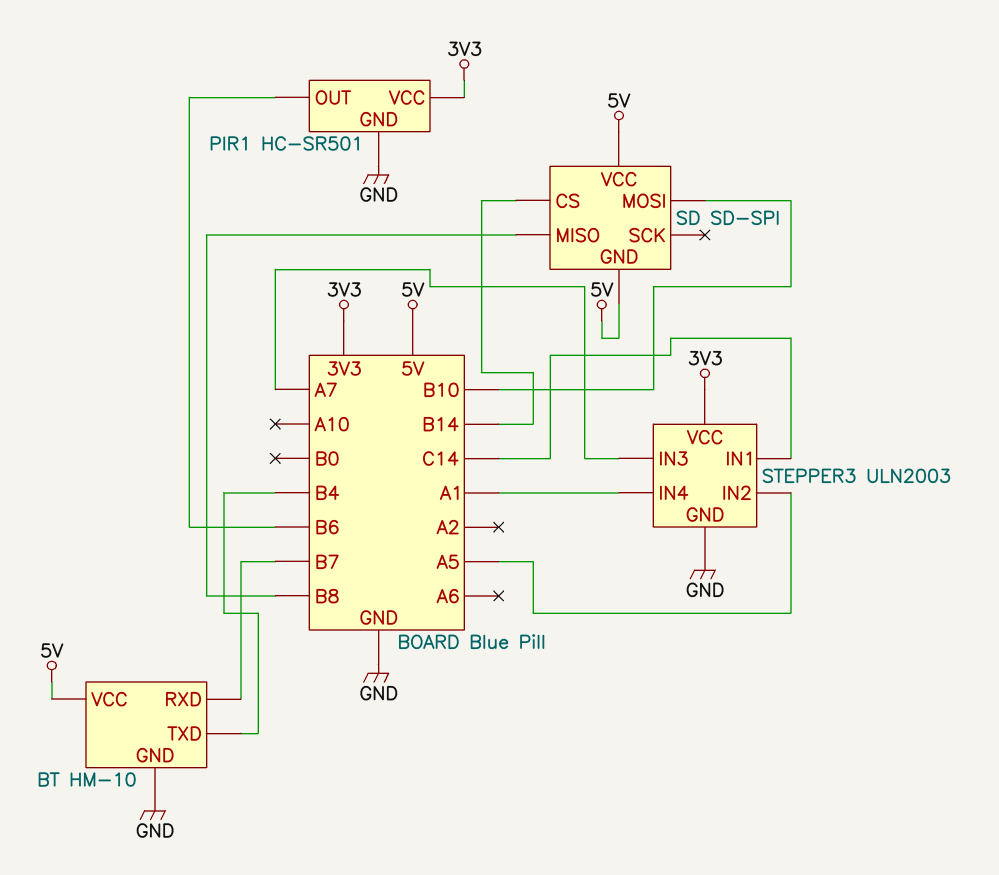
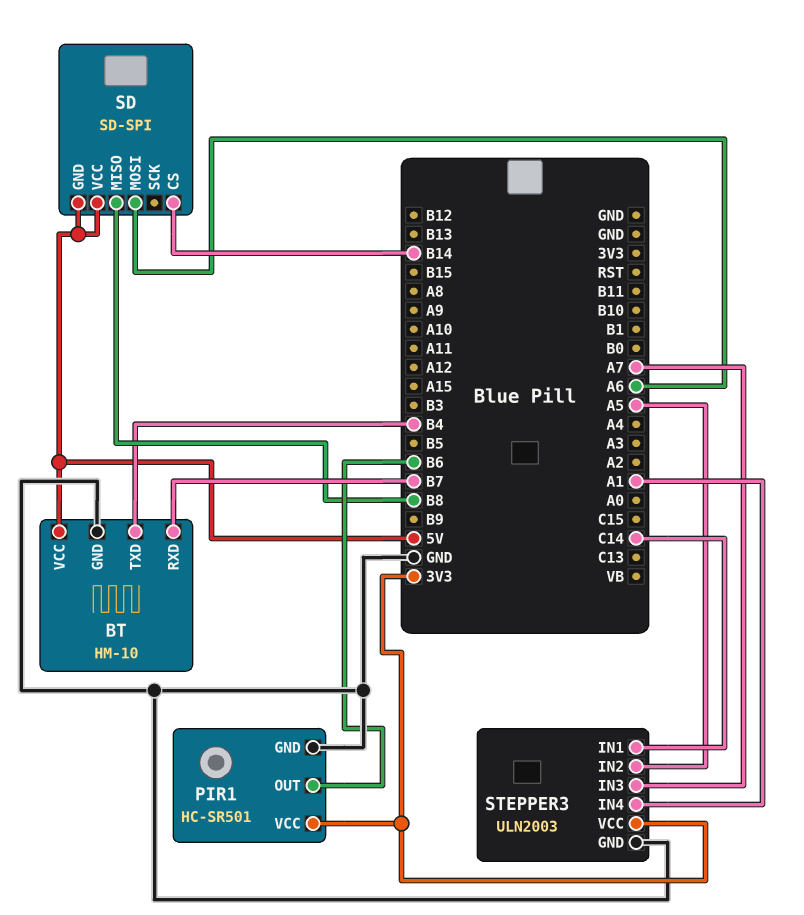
SD pin MOSI: B10 -> A6

